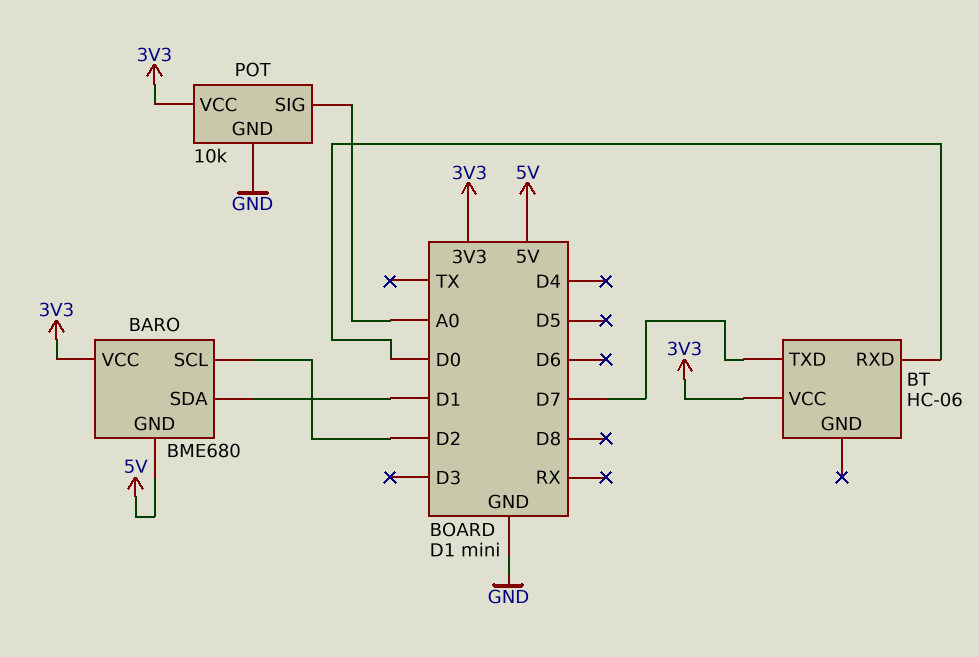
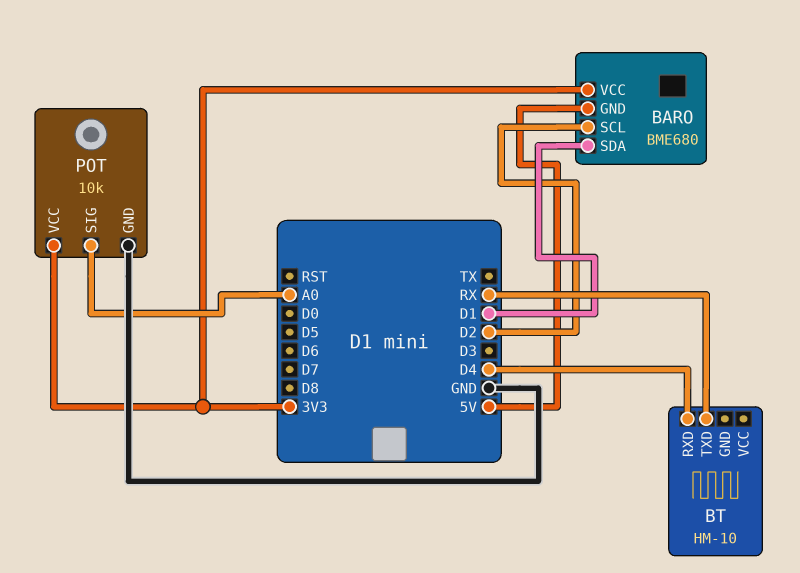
BT: HC-06 -> HM-10
BT pin RXD: D0 -> D4
BT pin TXD: D7 -> RX
BT pin VCC: 3V3 -> none

